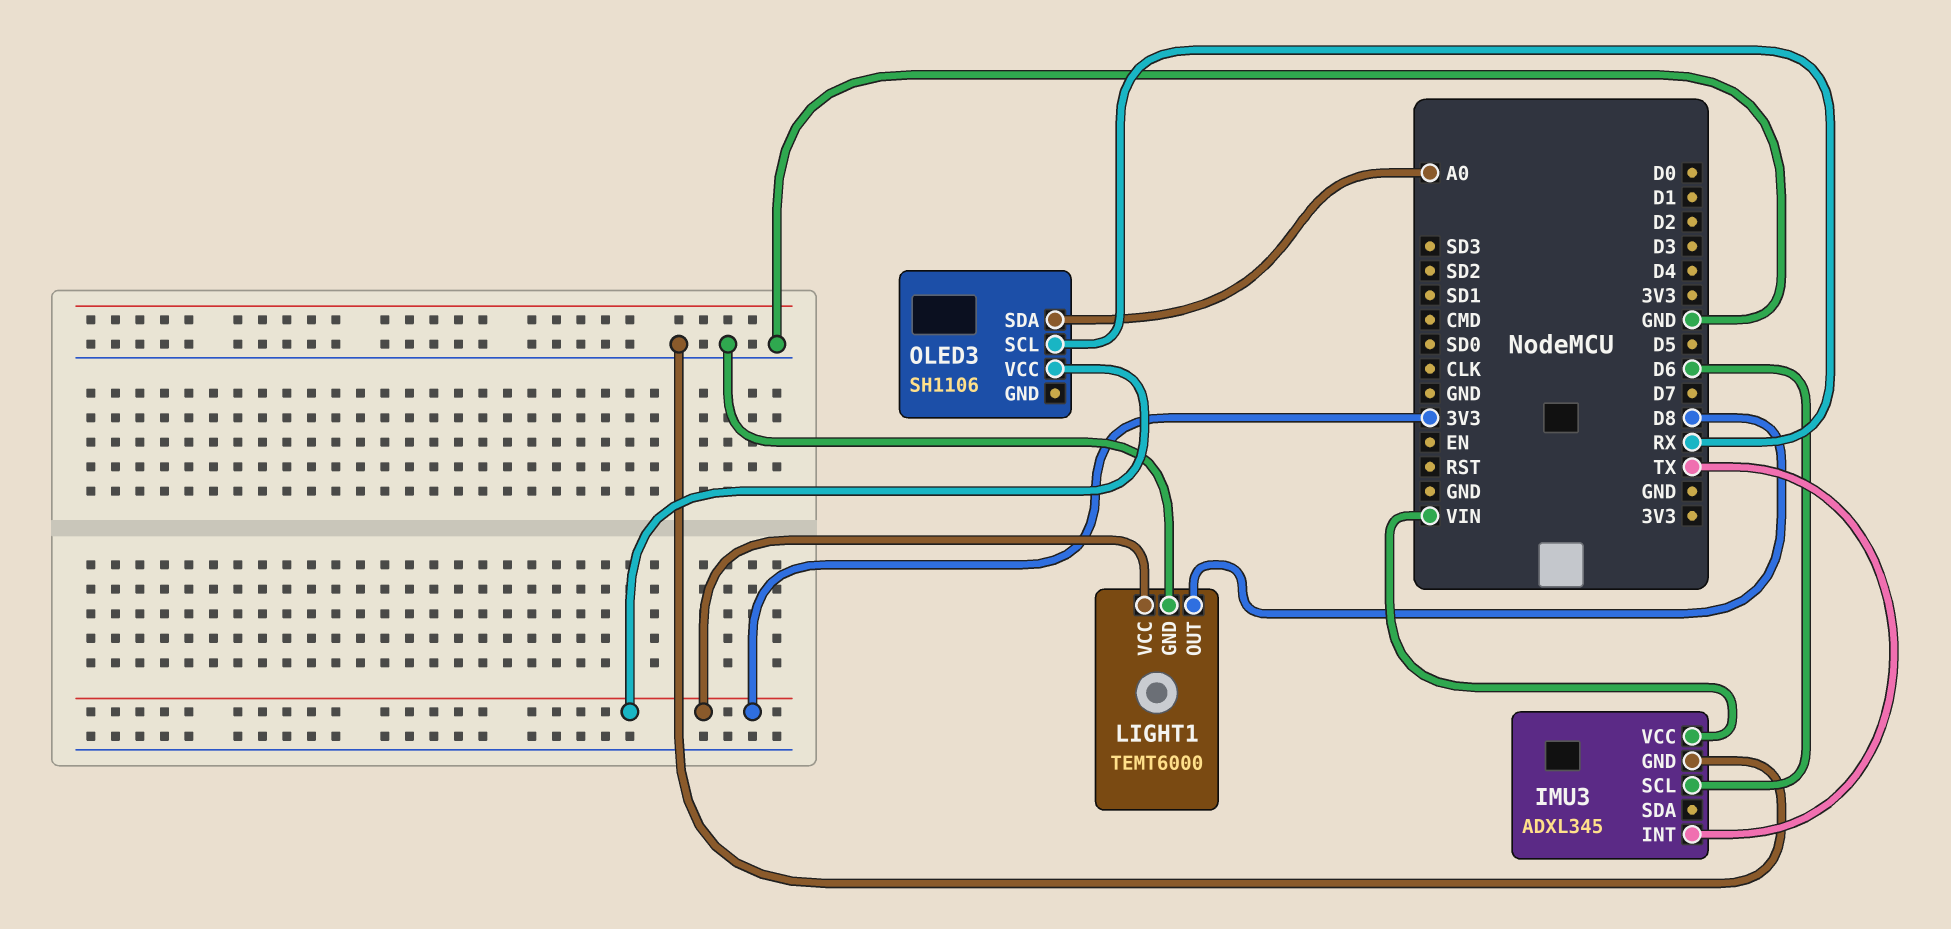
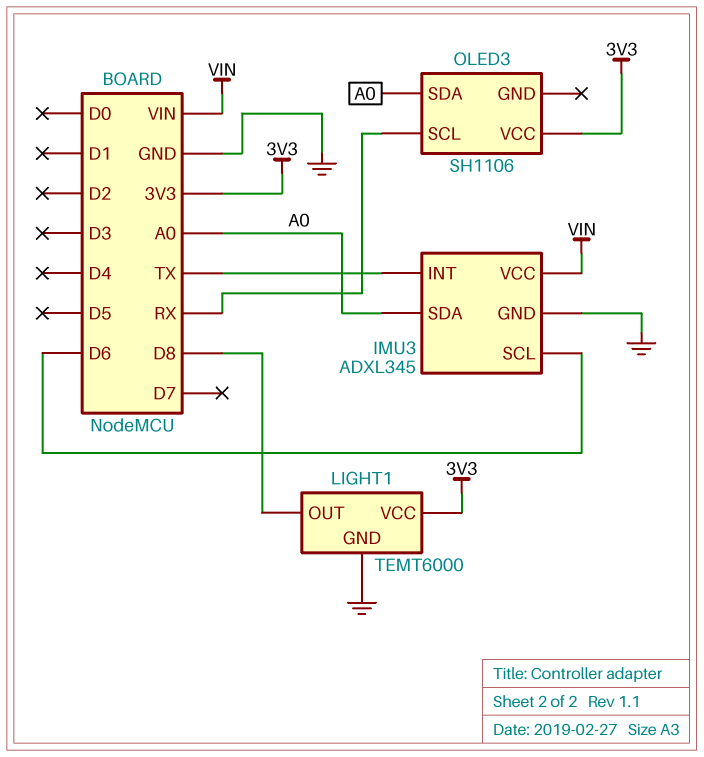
IMU3 pin SDA: none -> A0

